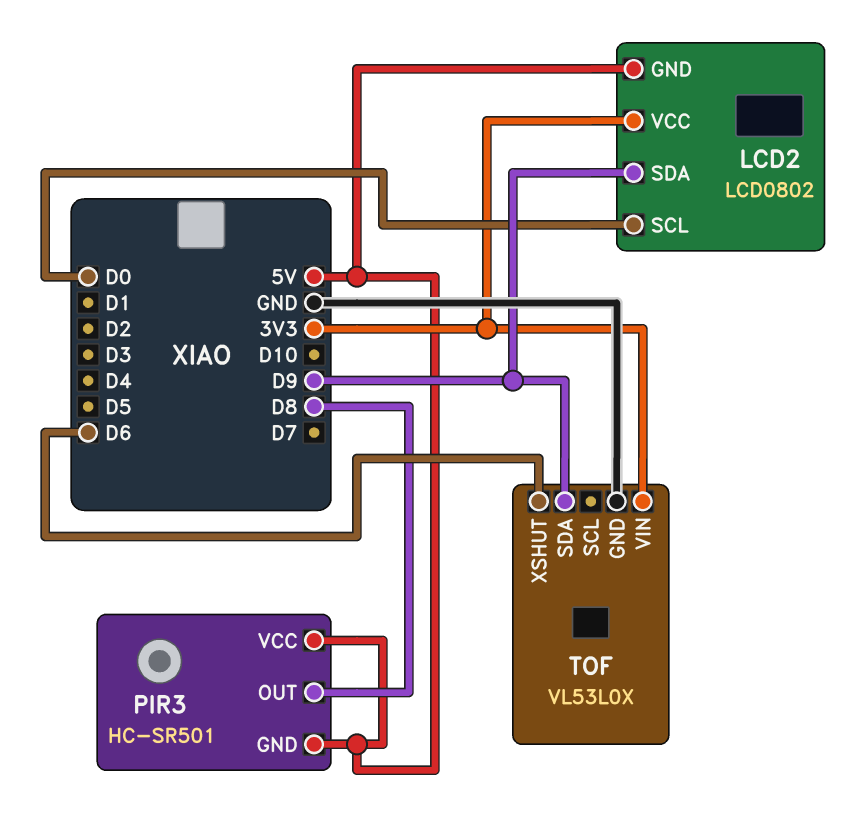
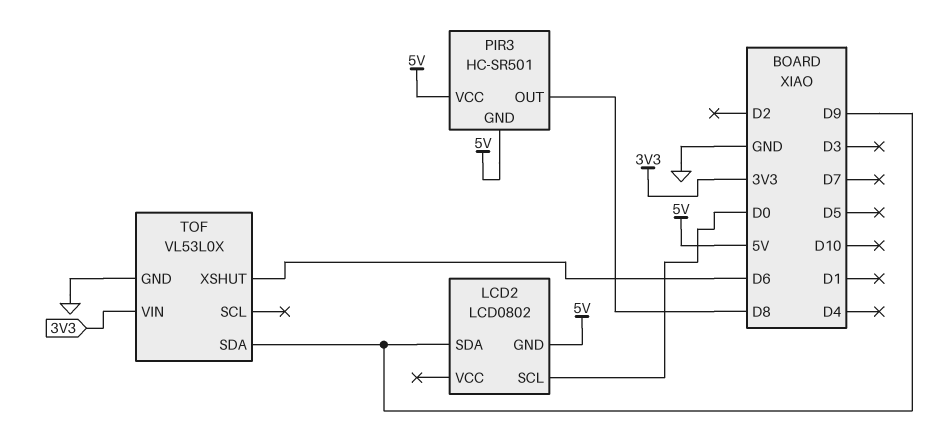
LCD2 pin VCC: 3V3 -> none

